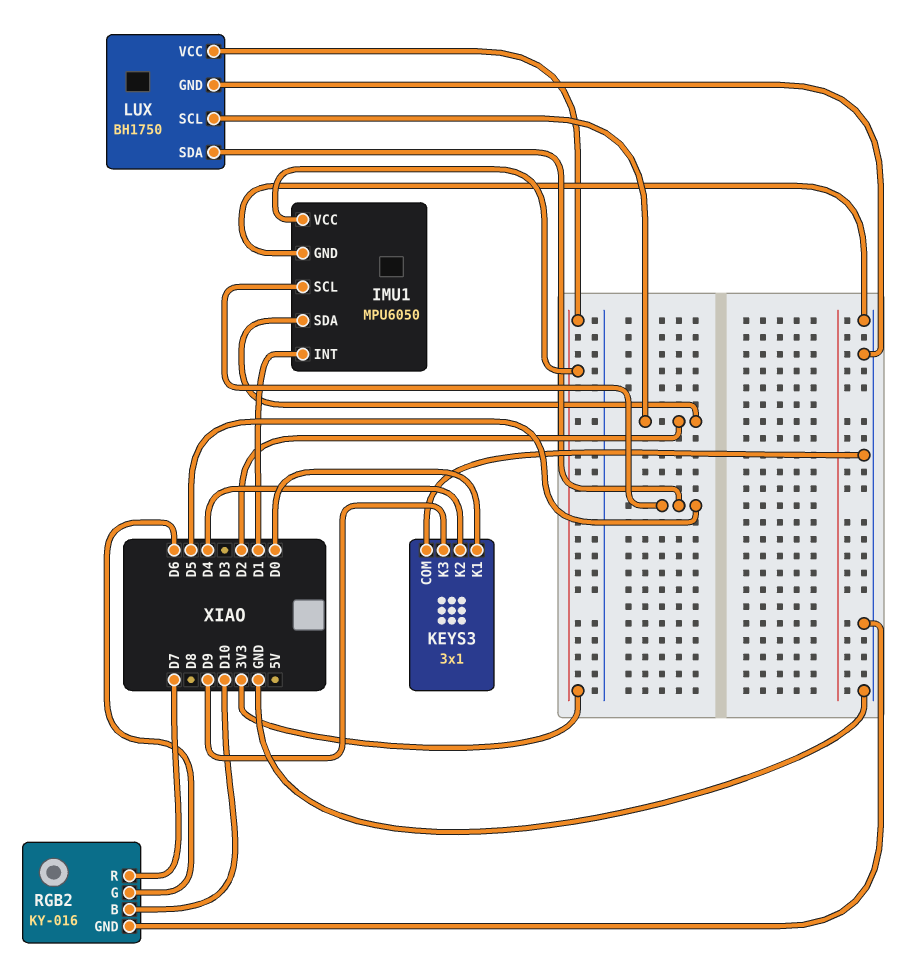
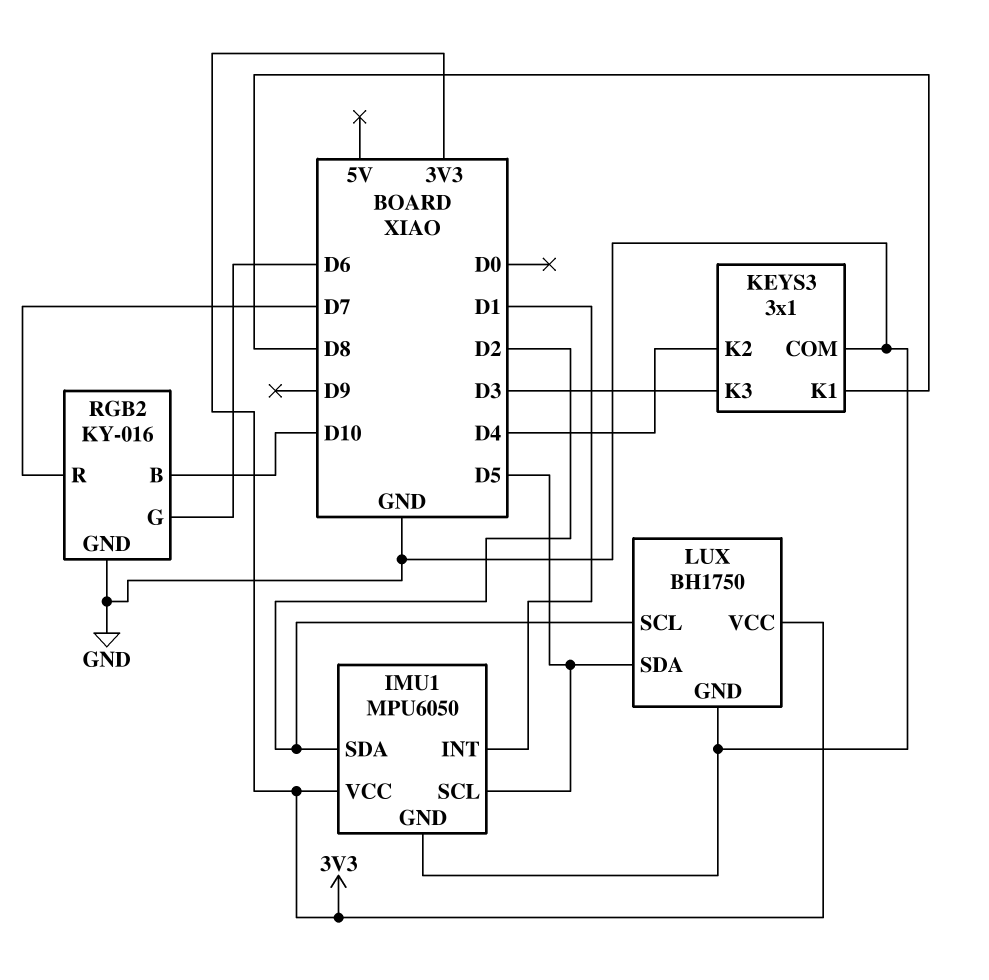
KEYS3 pin K1: D0 -> D8
KEYS3 pin K3: D9 -> D3

